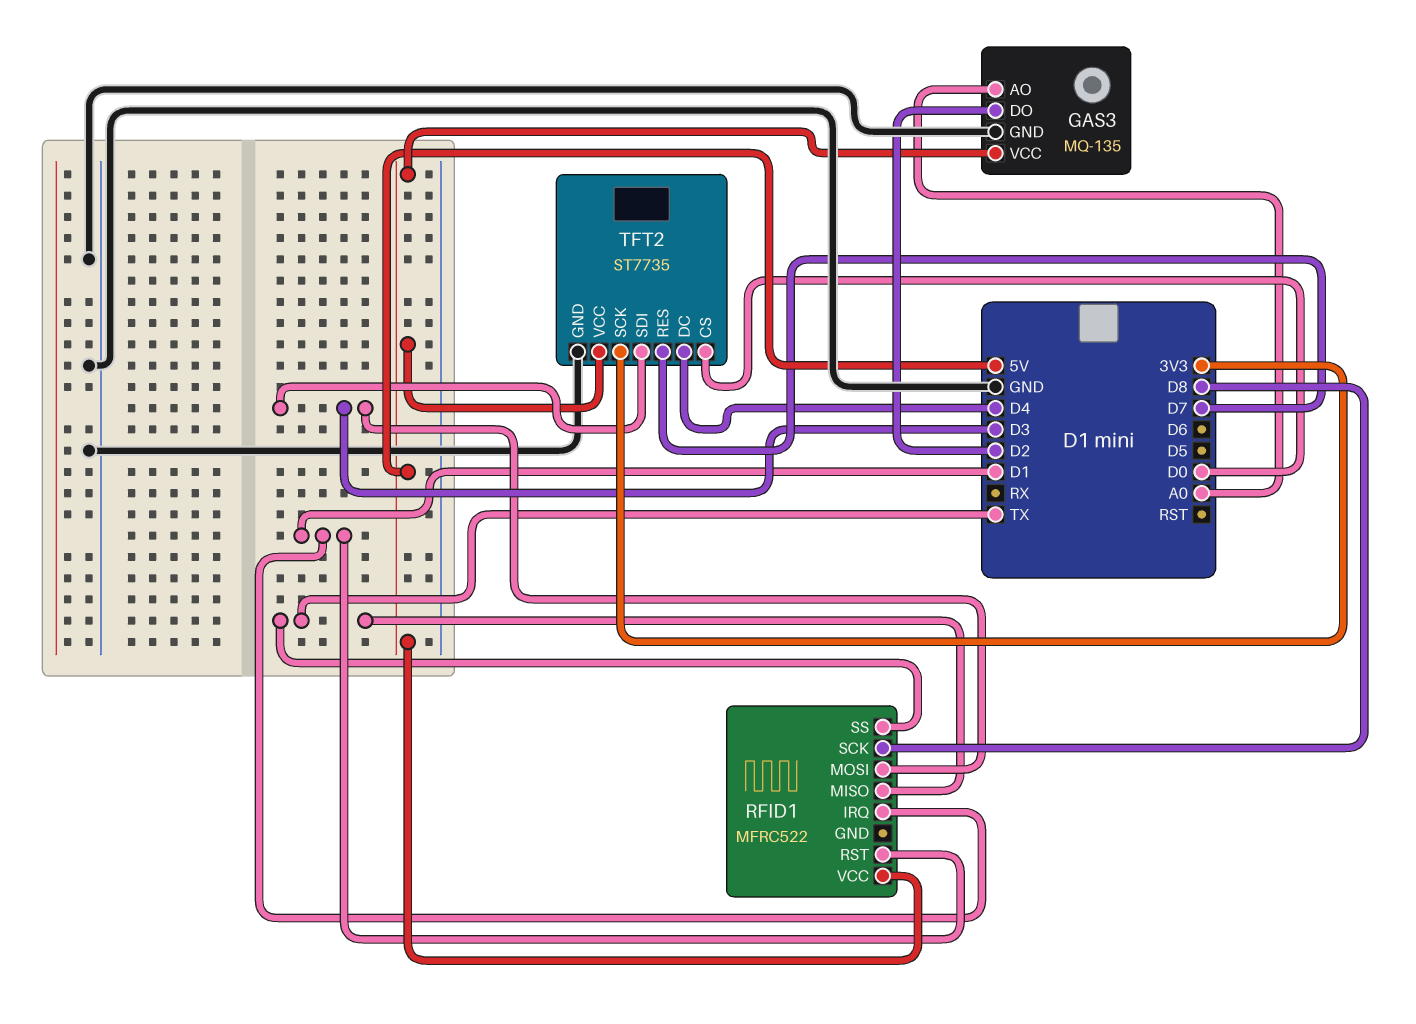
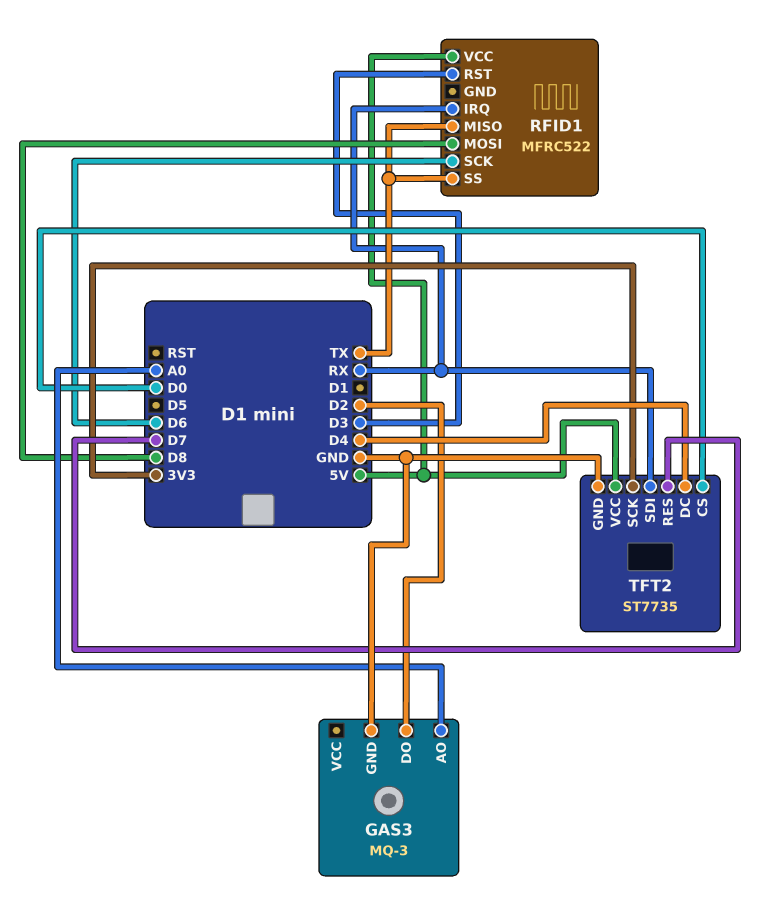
GAS3: MQ-135 -> MQ-3
GAS3 pin VCC: 5V -> none
RFID1 pin IRQ: D1 -> RX
RFID1 pin MOSI: D3 -> D8
RFID1 pin RST: D1 -> D3
RFID1 pin SCK: D8 -> D6
TFT2 pin SDI: D3 -> RX

